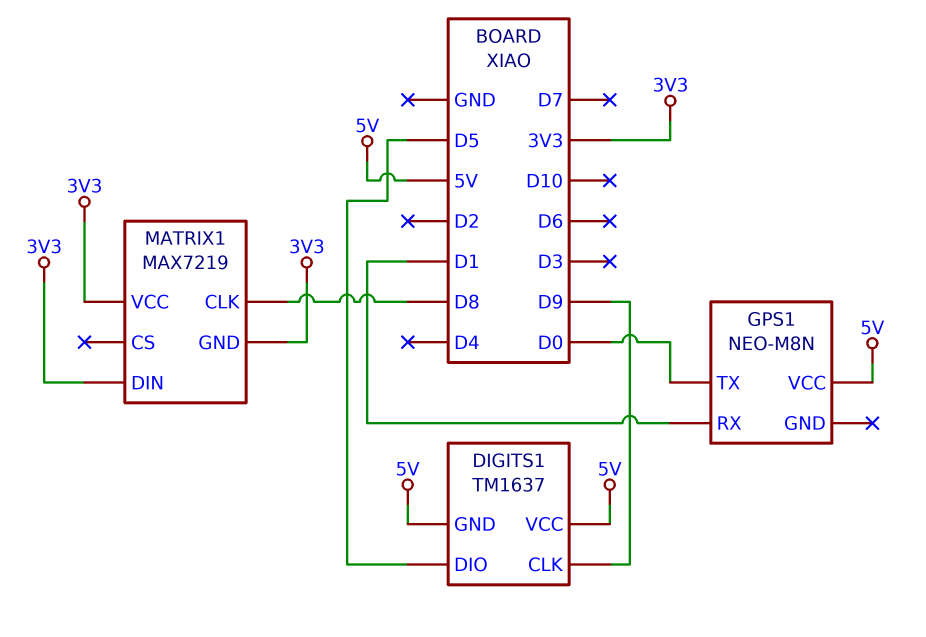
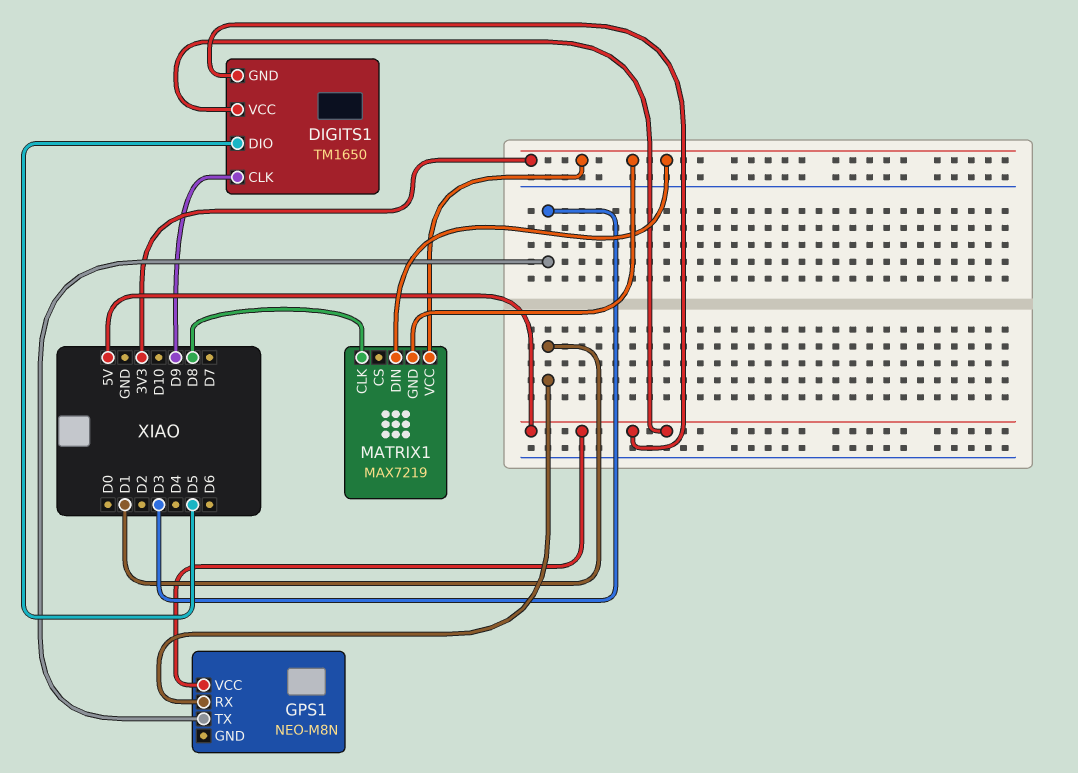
DIGITS1: TM1637 -> TM1650
GPS1 pin TX: D0 -> D3

